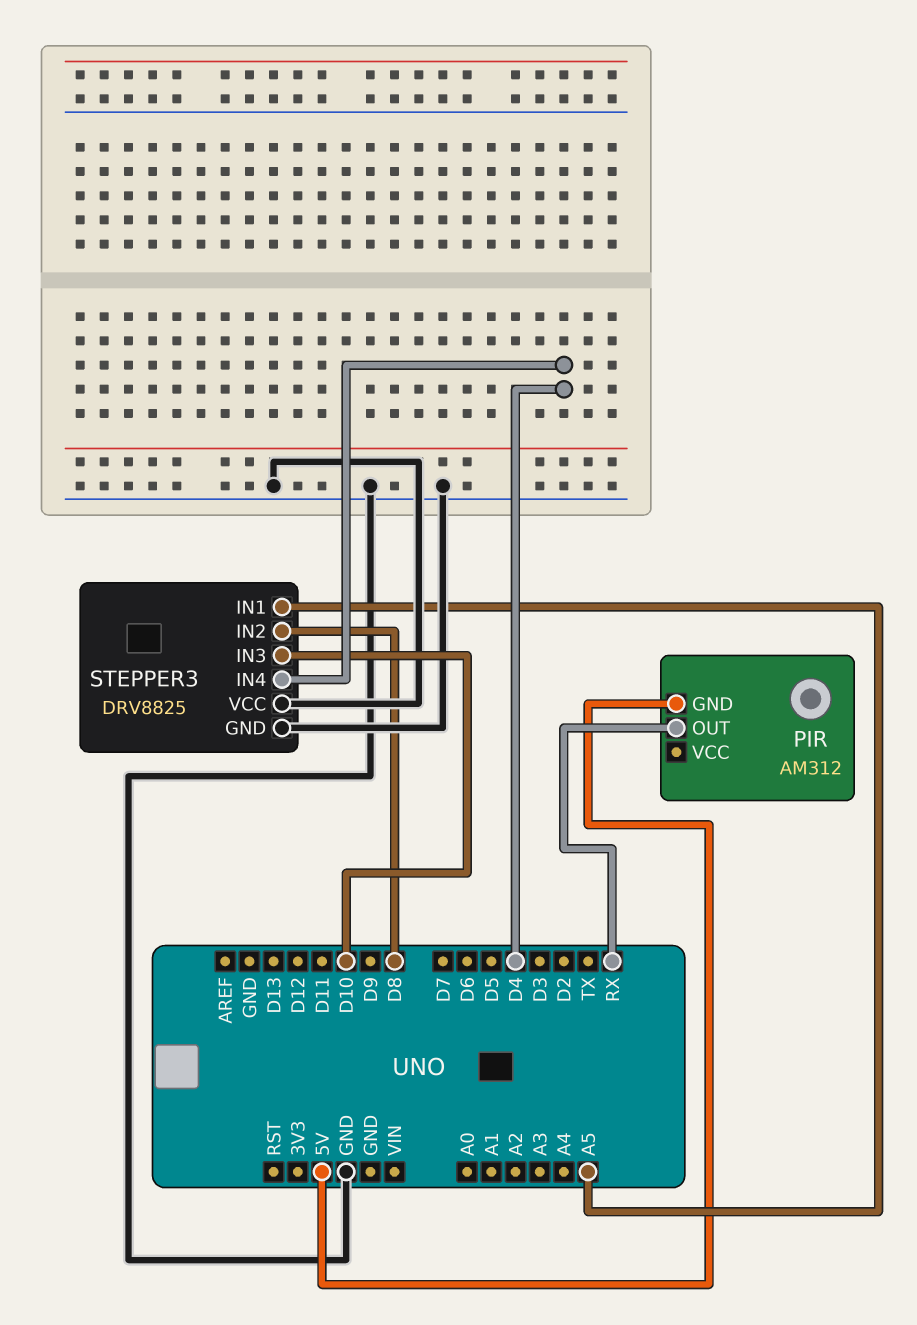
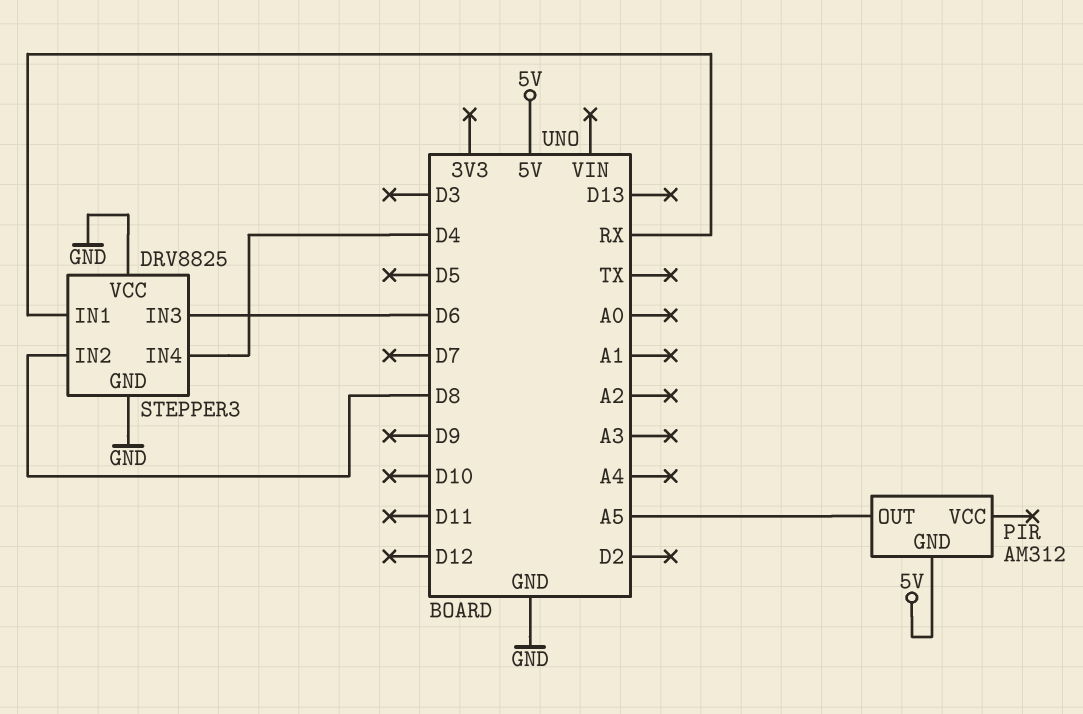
PIR pin OUT: RX -> A5
STEPPER3 pin IN1: A5 -> RX
STEPPER3 pin IN3: D10 -> D6

